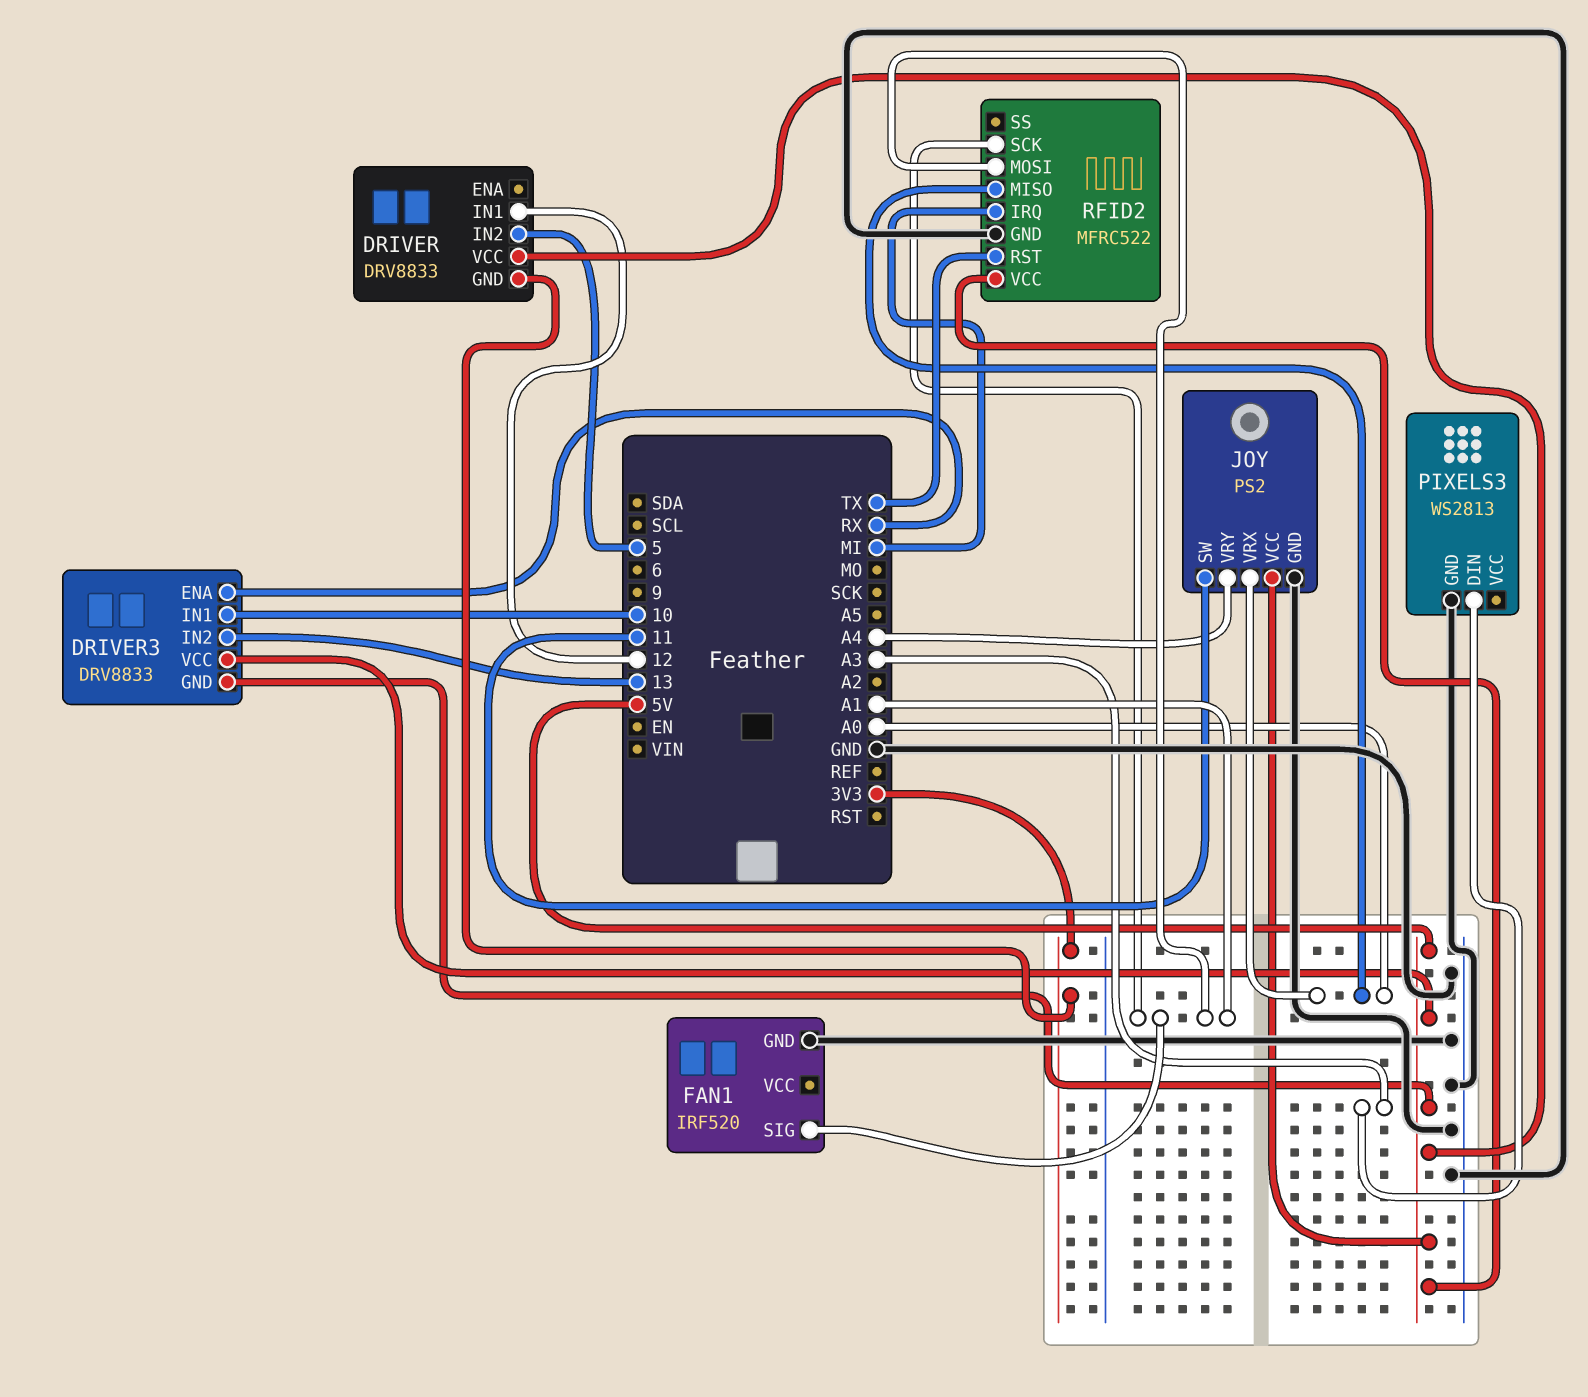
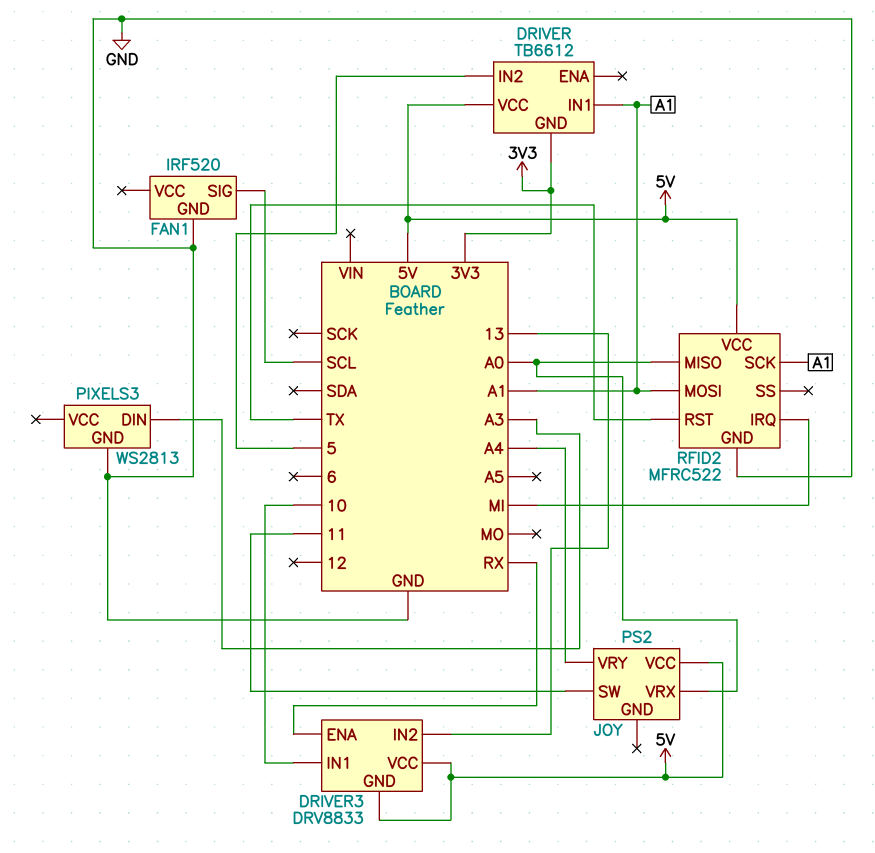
DRIVER: DRV8833 -> TB6612
DRIVER pin IN1: 12 -> A1
FAN1 pin SIG: A1 -> SCL
JOY pin GND: GND -> none

